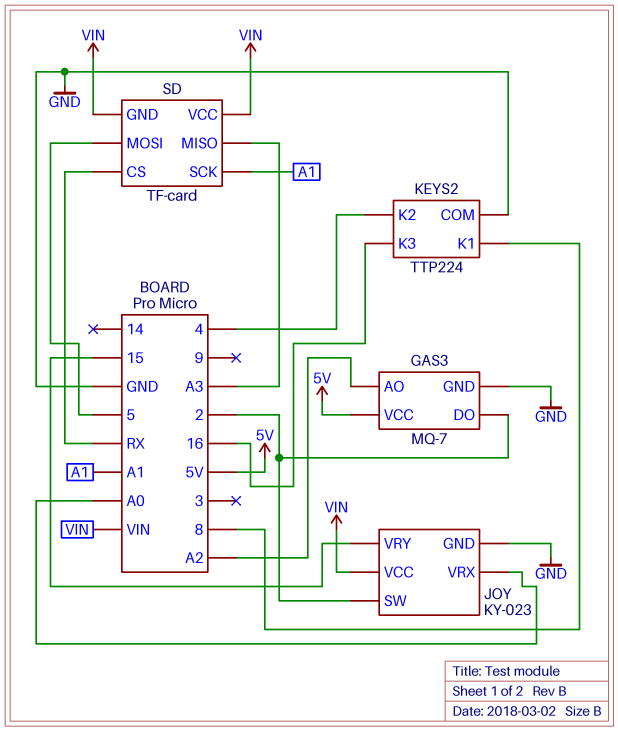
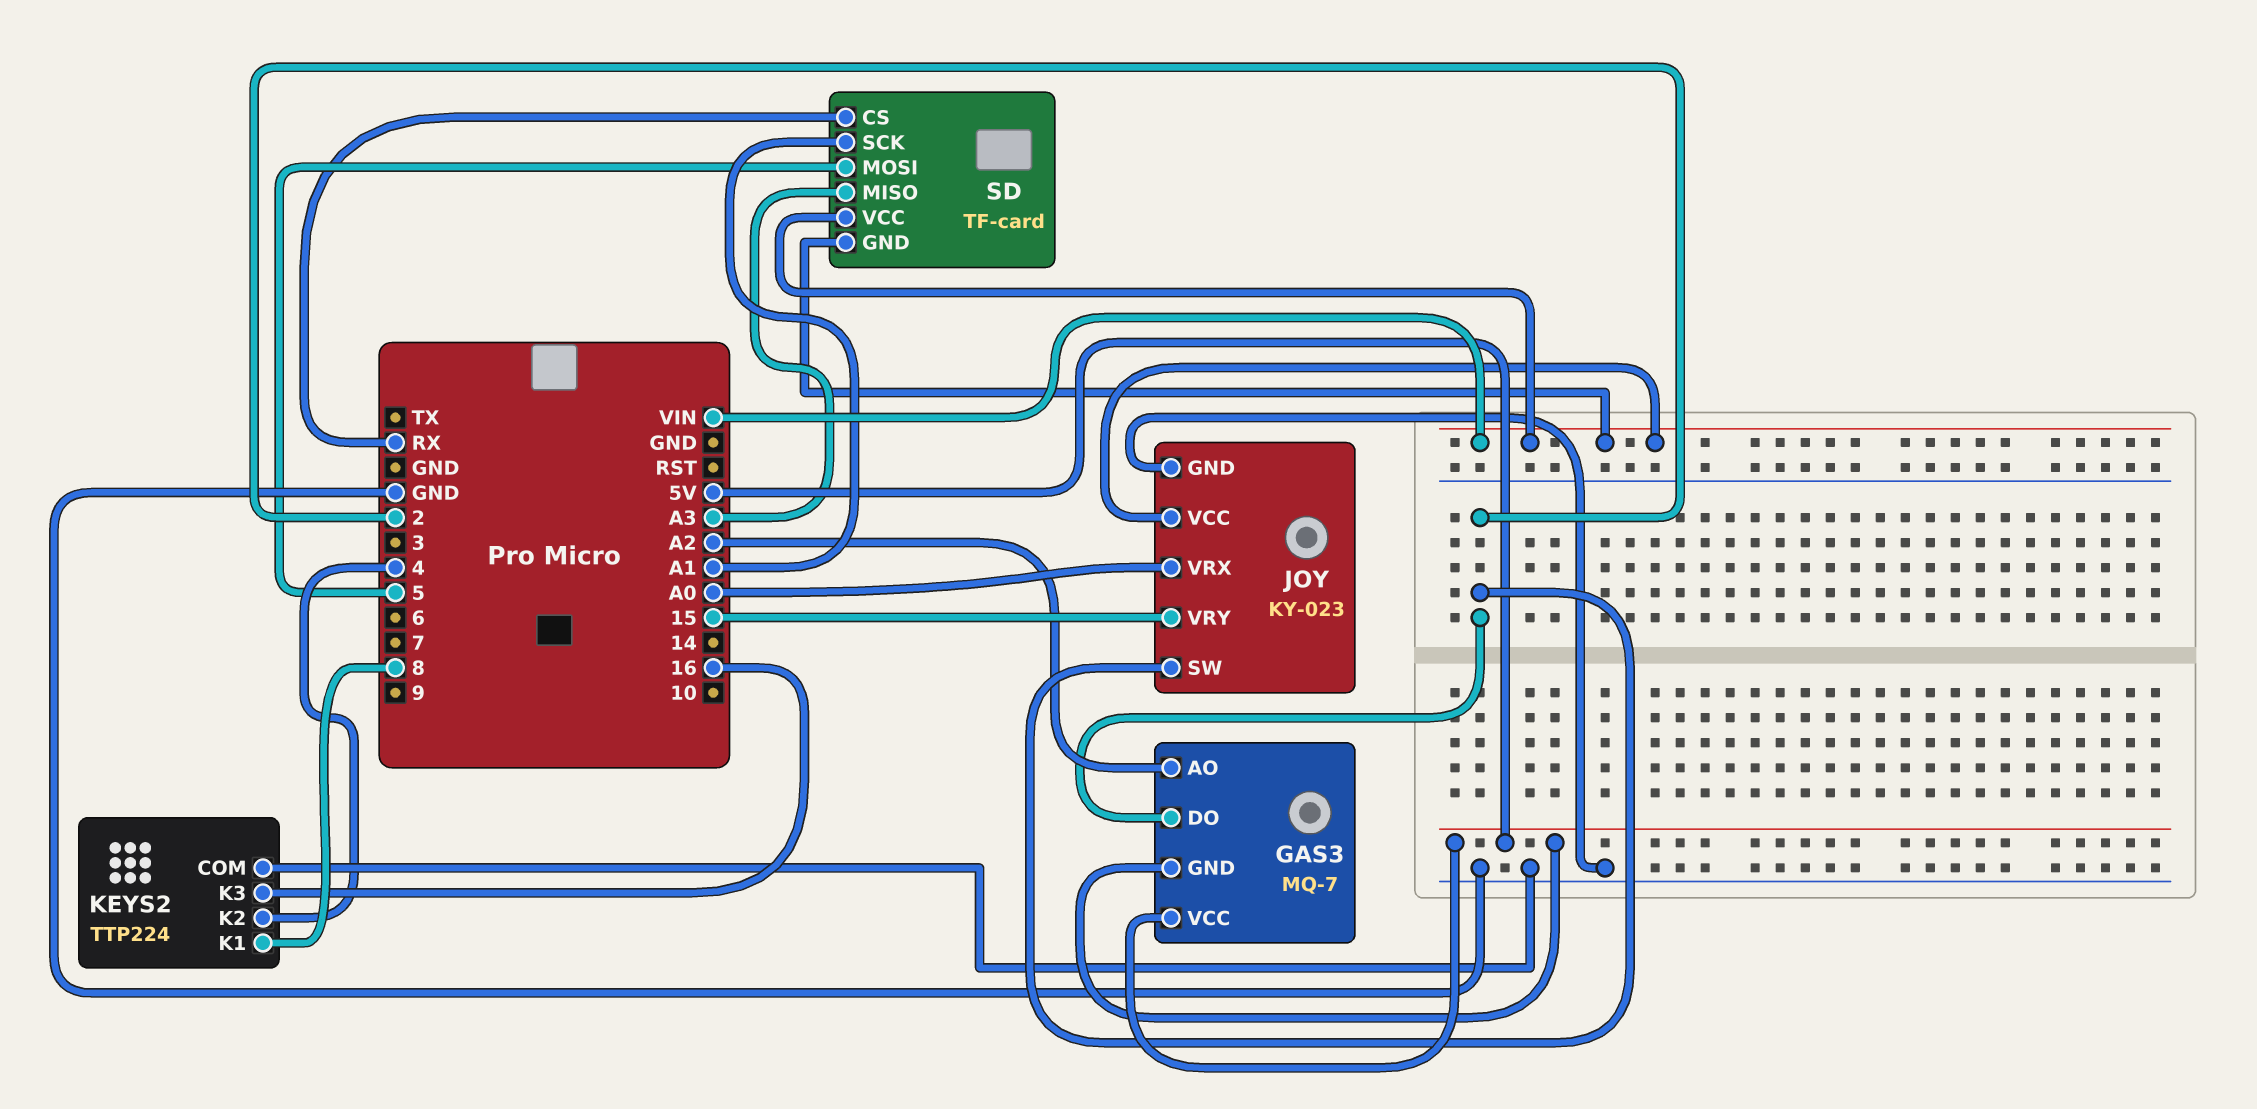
GAS3 pin GND: GND -> 5V

